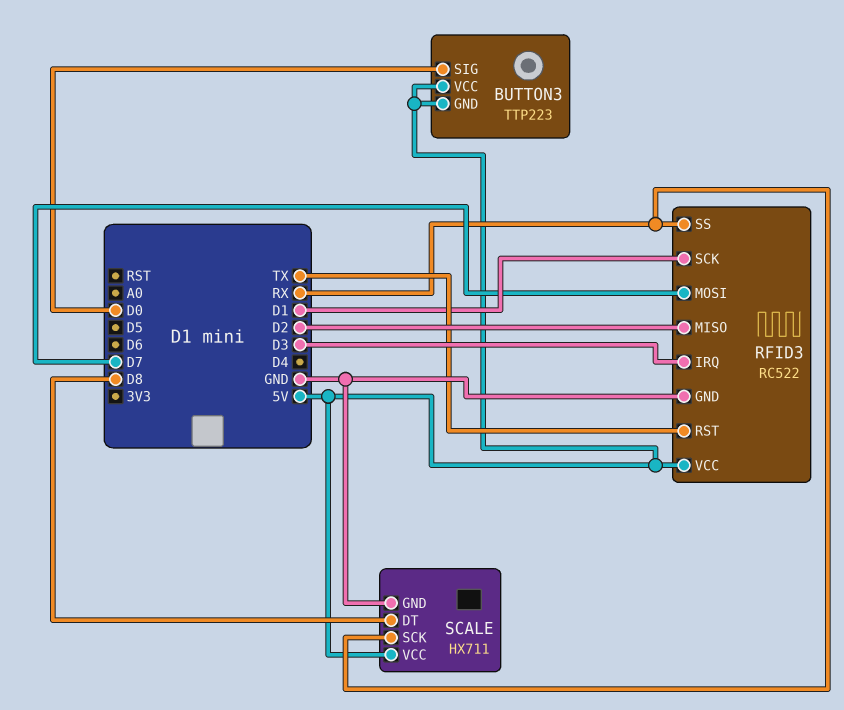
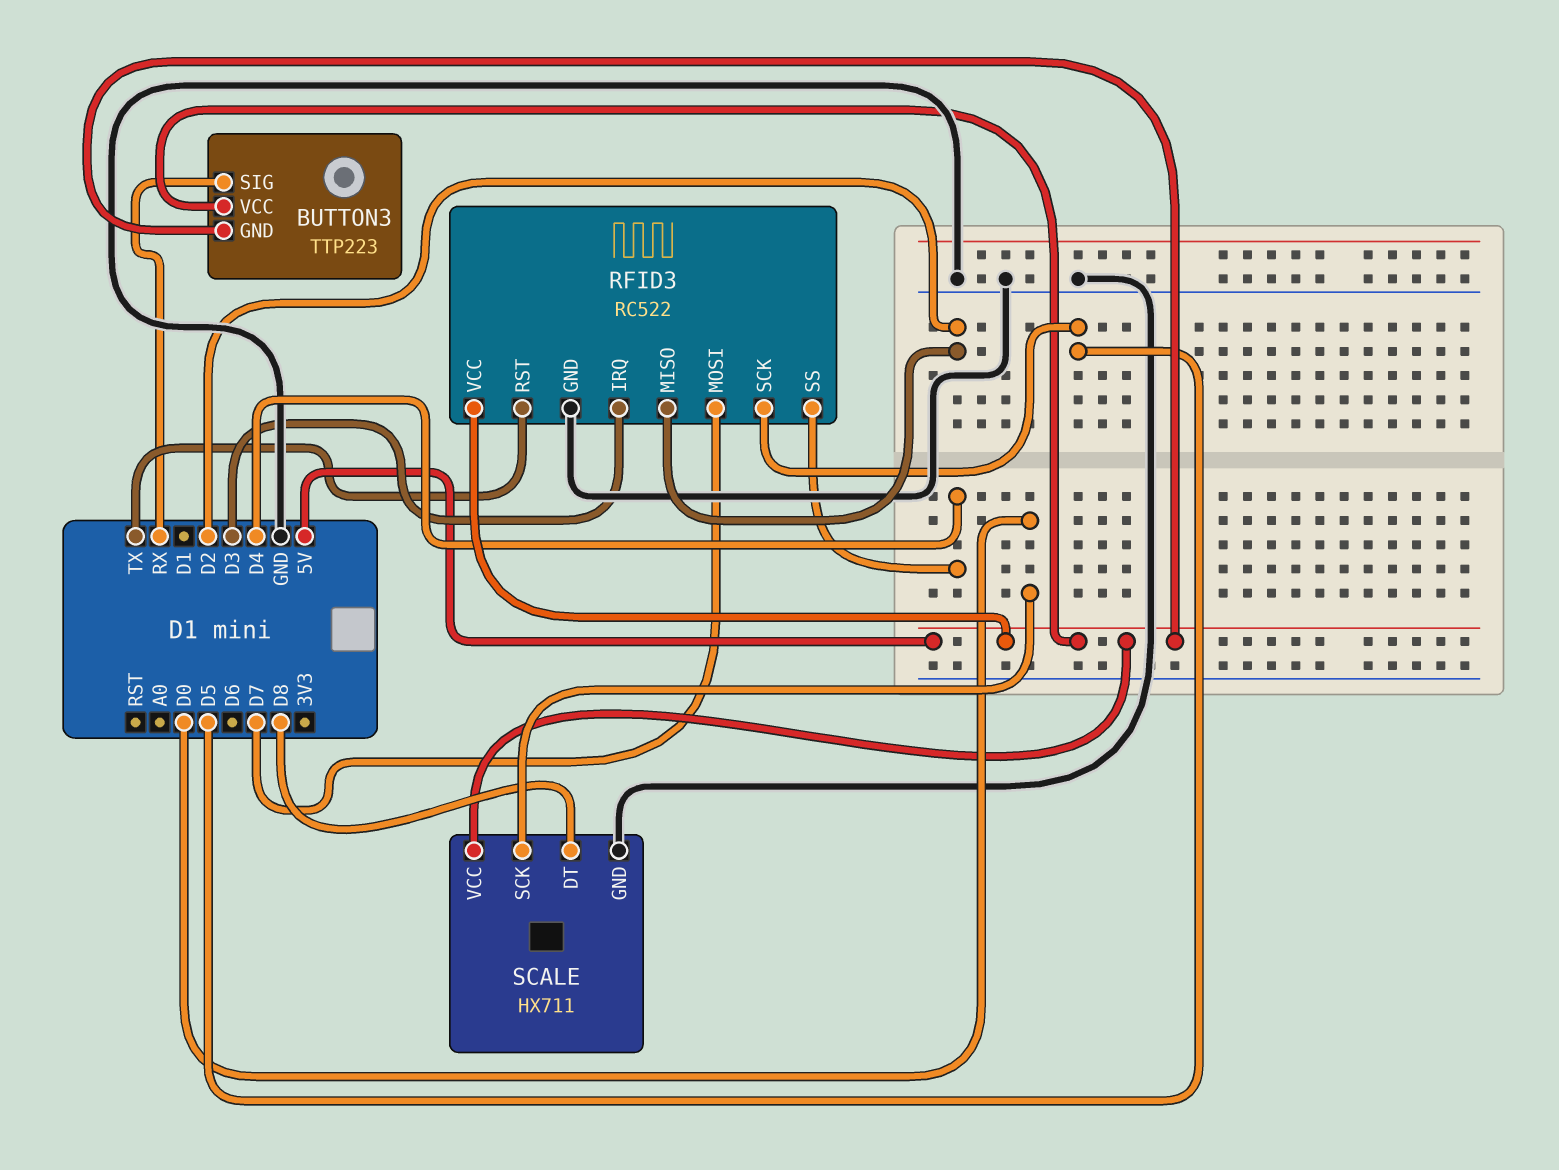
BUTTON3 pin SIG: D0 -> RX
RFID3 pin SCK: D1 -> D5
RFID3 pin SS: RX -> D4
SCALE pin SCK: RX -> D0

